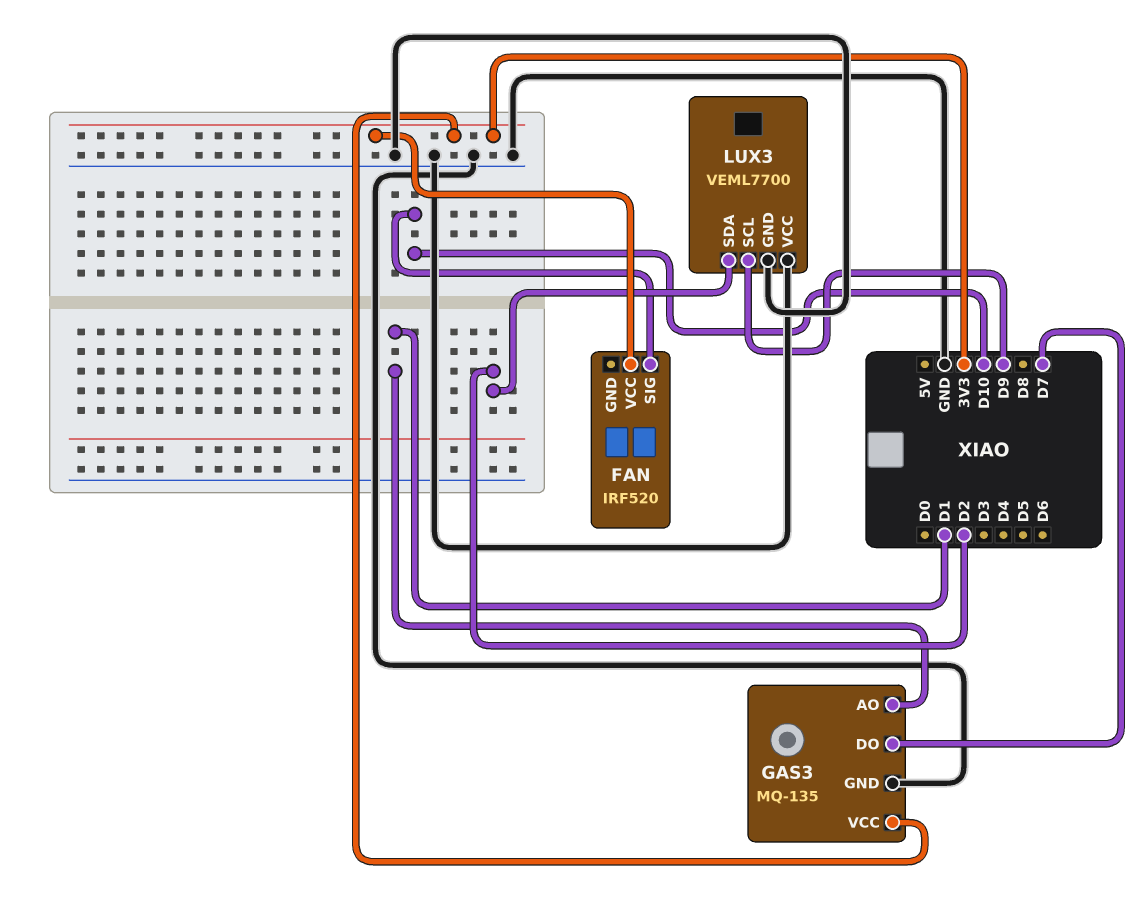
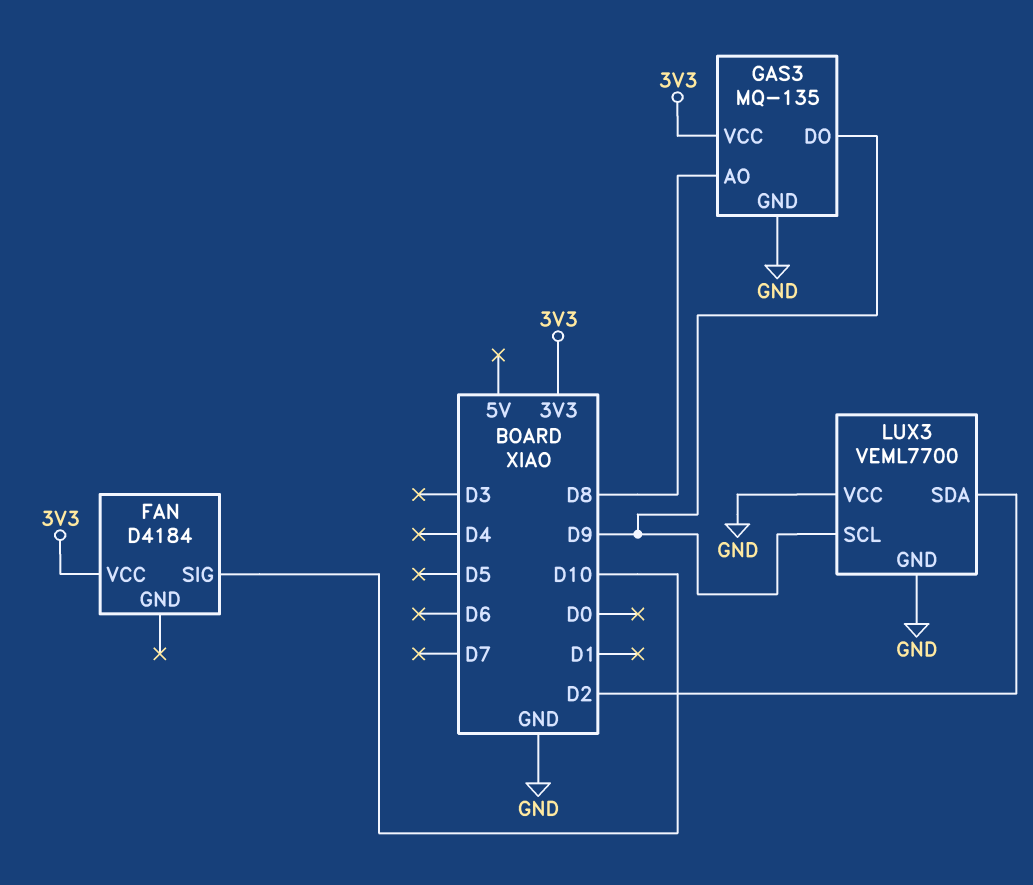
FAN: IRF520 -> D4184
GAS3 pin AO: D1 -> D8
GAS3 pin DO: D7 -> D9

